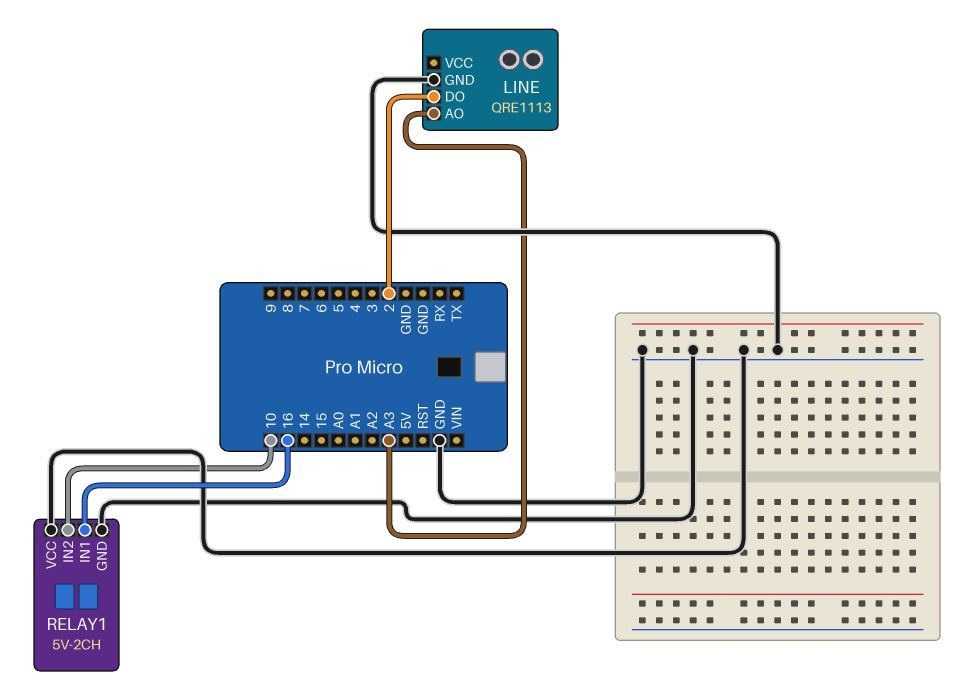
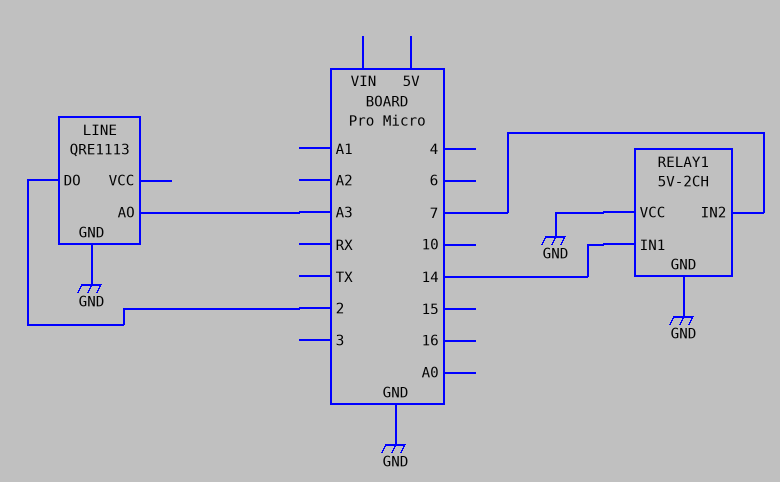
RELAY1 pin IN1: 16 -> 14
RELAY1 pin IN2: 10 -> 7

